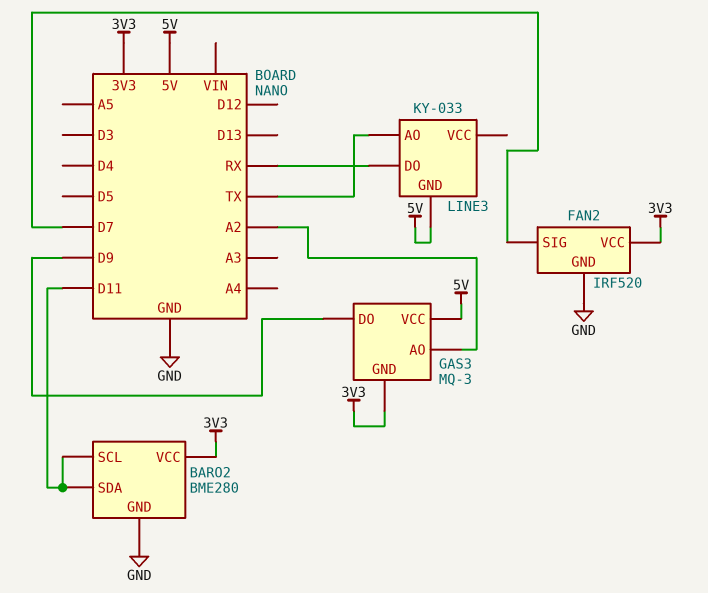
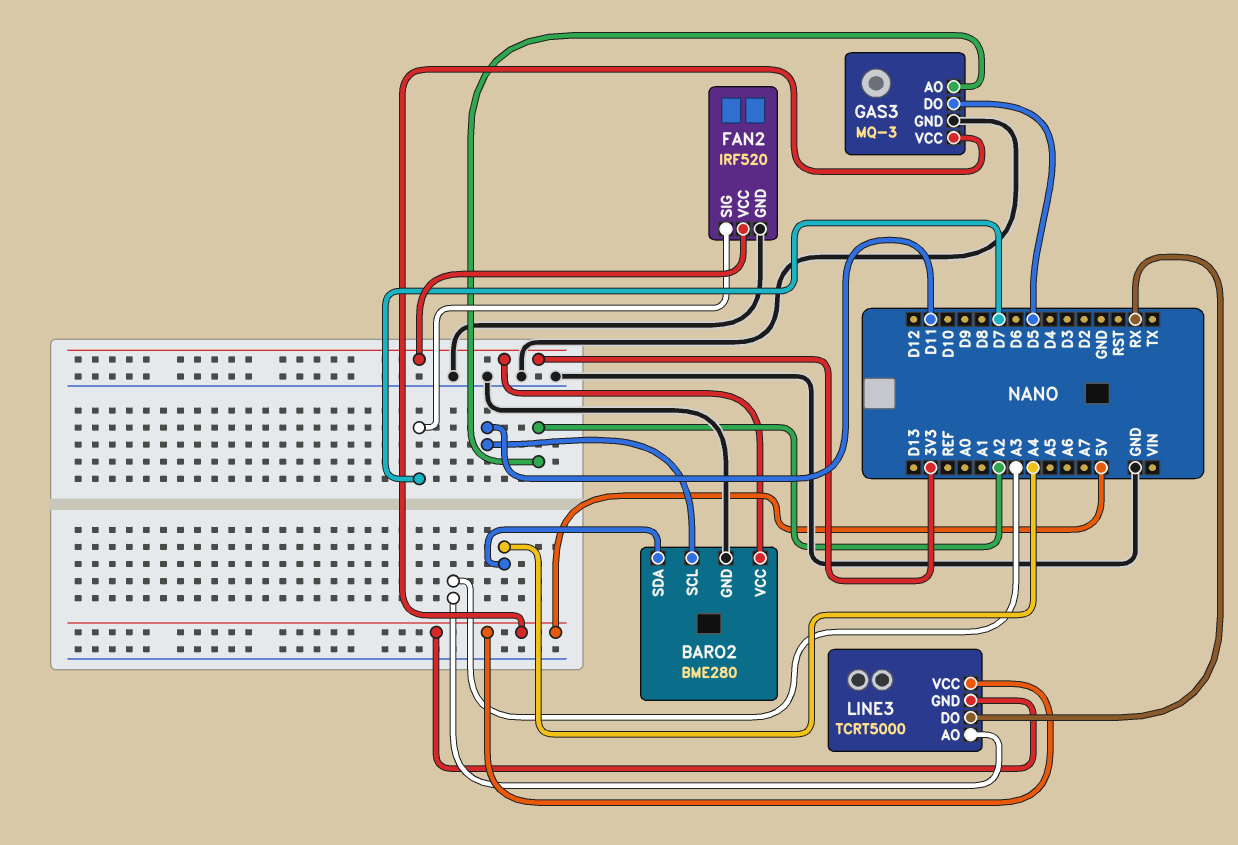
BARO2 pin SDA: D11 -> A4
GAS3 pin DO: D9 -> D5
GAS3 pin GND: 3V3 -> GND
LINE3: KY-033 -> TCRT5000
LINE3 pin AO: TX -> A3
LINE3 pin VCC: none -> 5V

